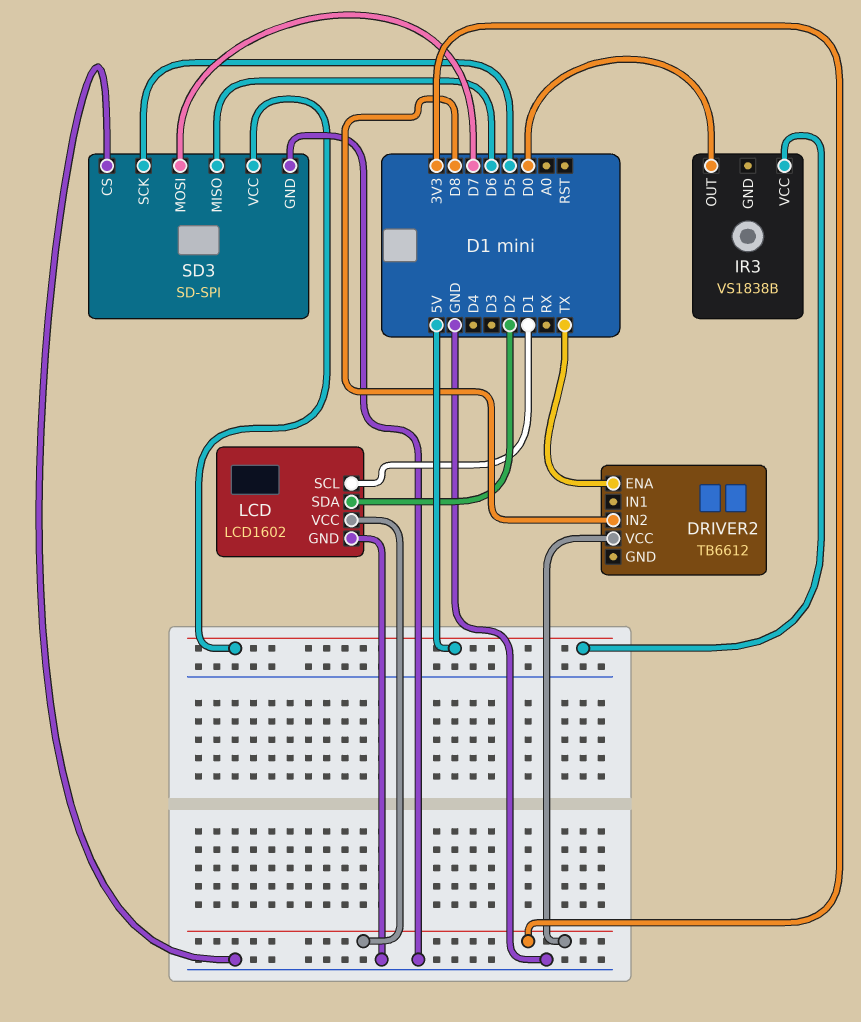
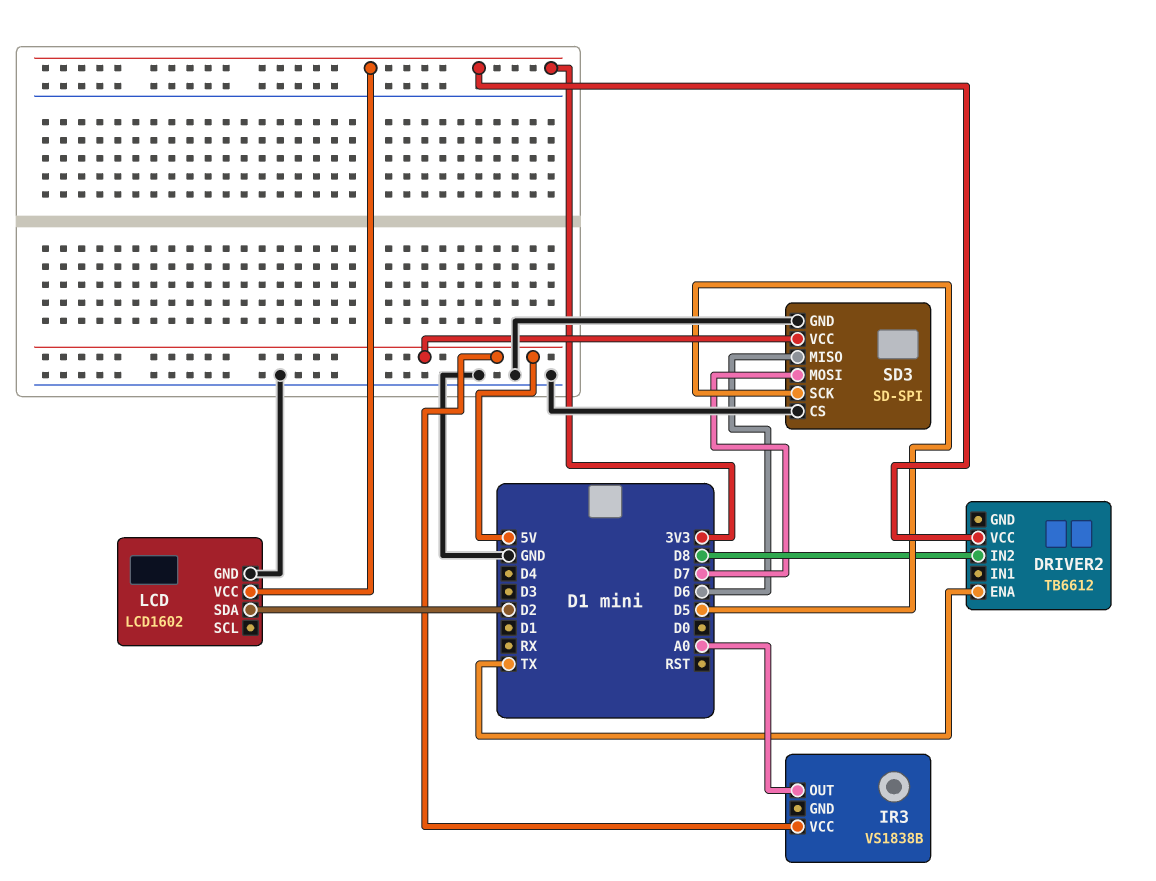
IR3 pin OUT: D0 -> A0
LCD pin SCL: D1 -> none

